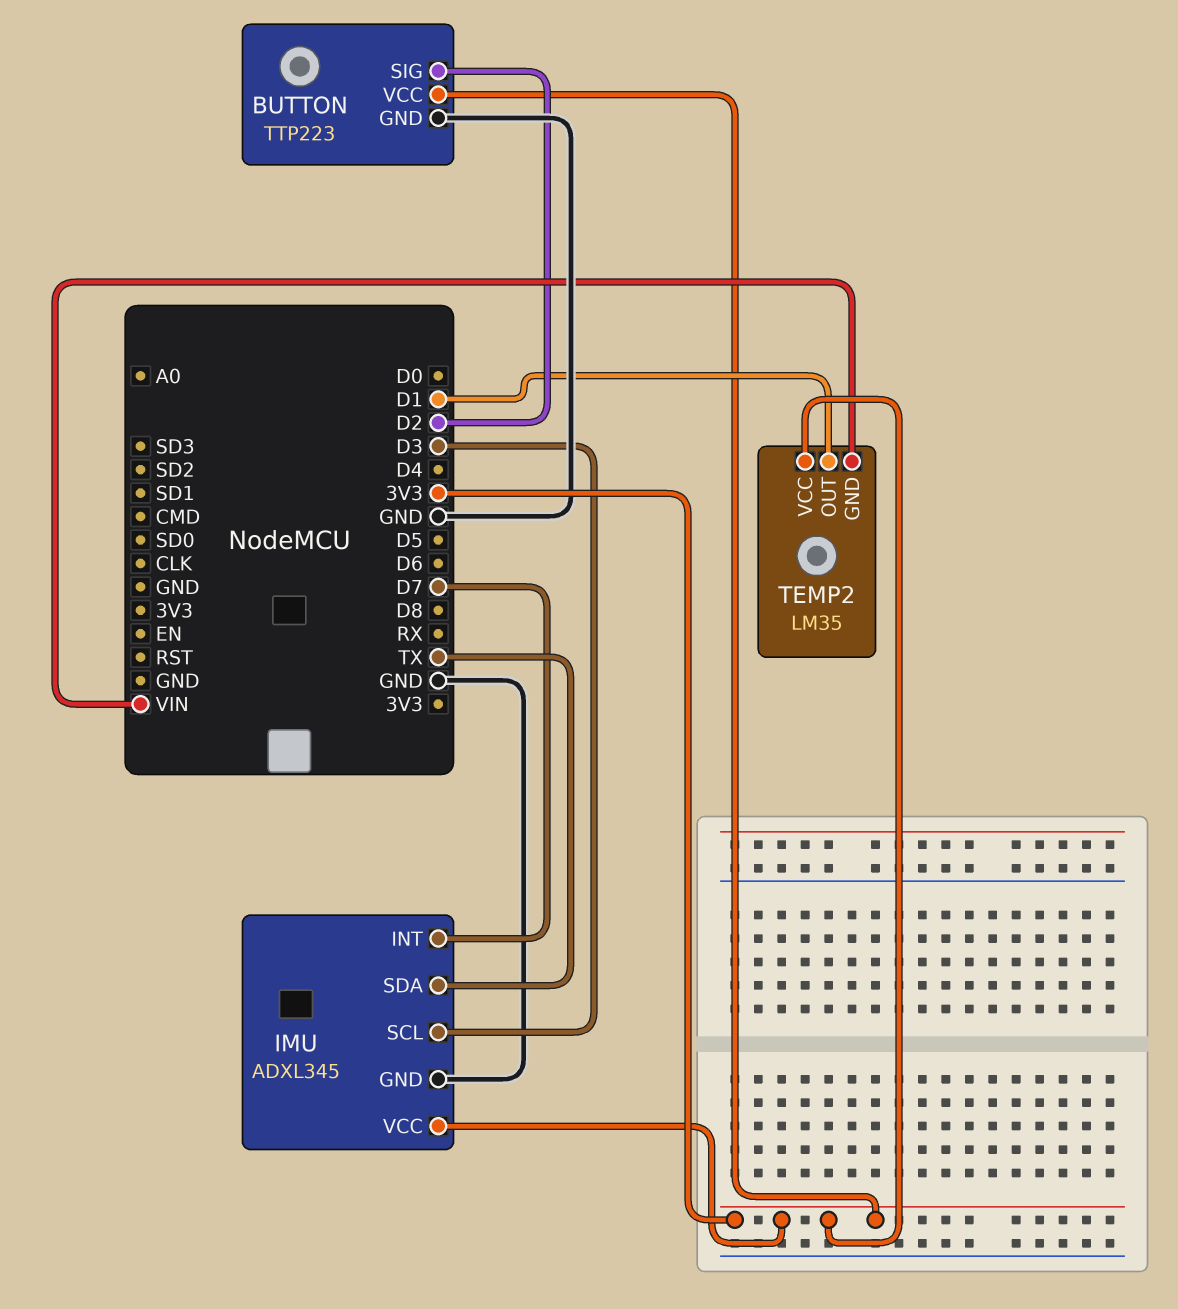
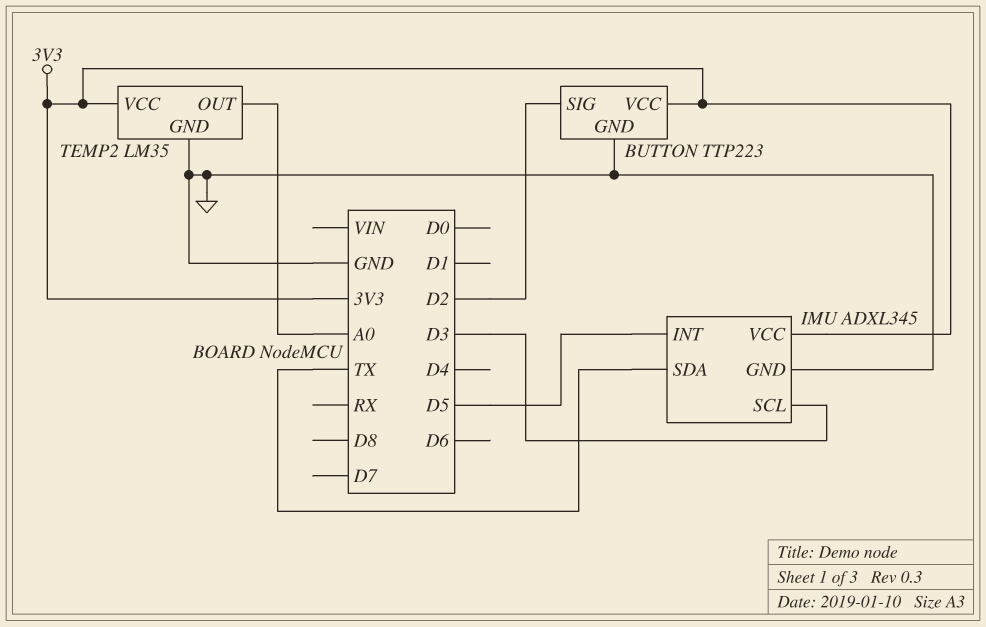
IMU pin INT: D7 -> D5
TEMP2 pin GND: VIN -> GND
TEMP2 pin OUT: D1 -> A0

